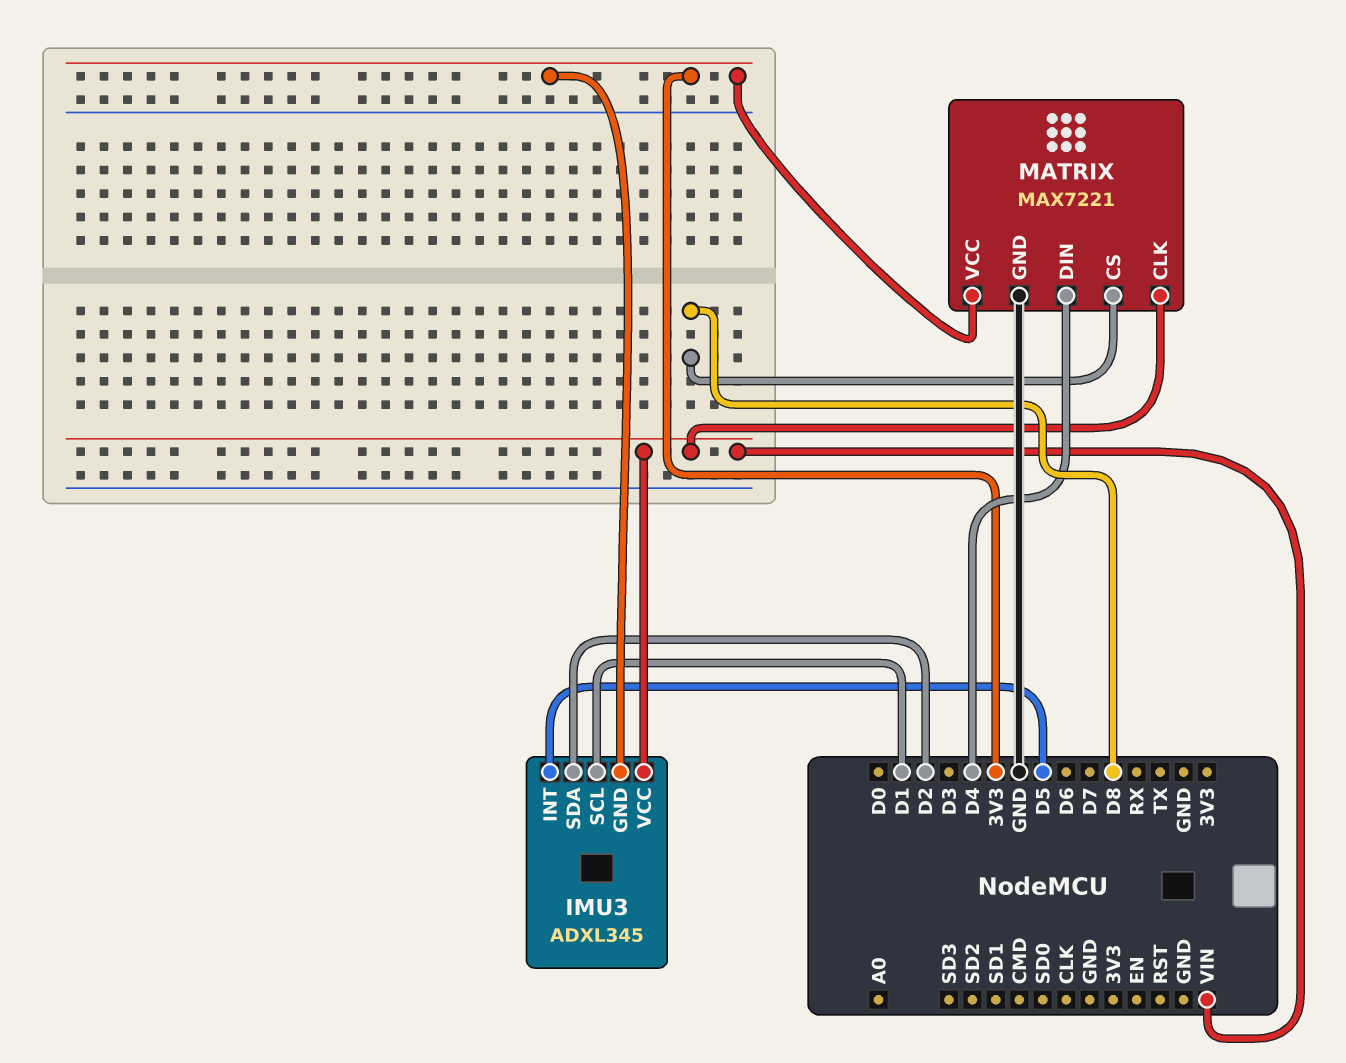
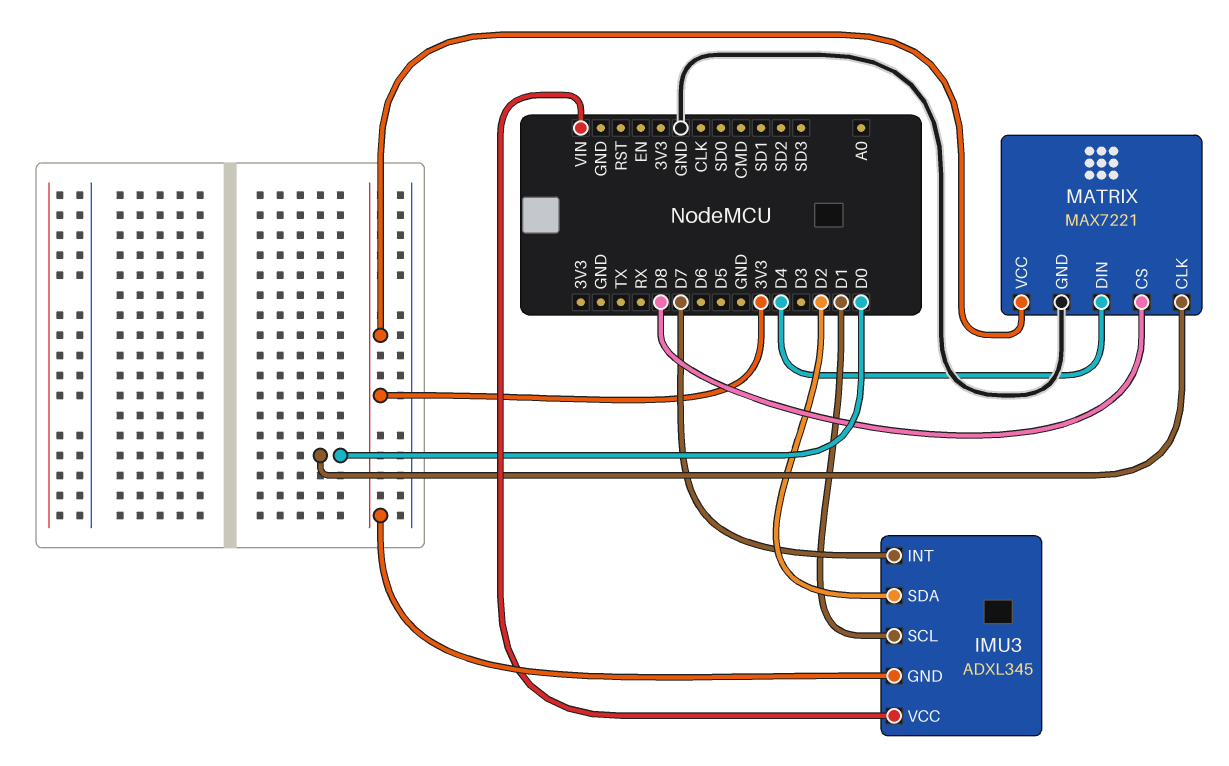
IMU3 pin INT: D5 -> D7
MATRIX pin CLK: VIN -> D0

